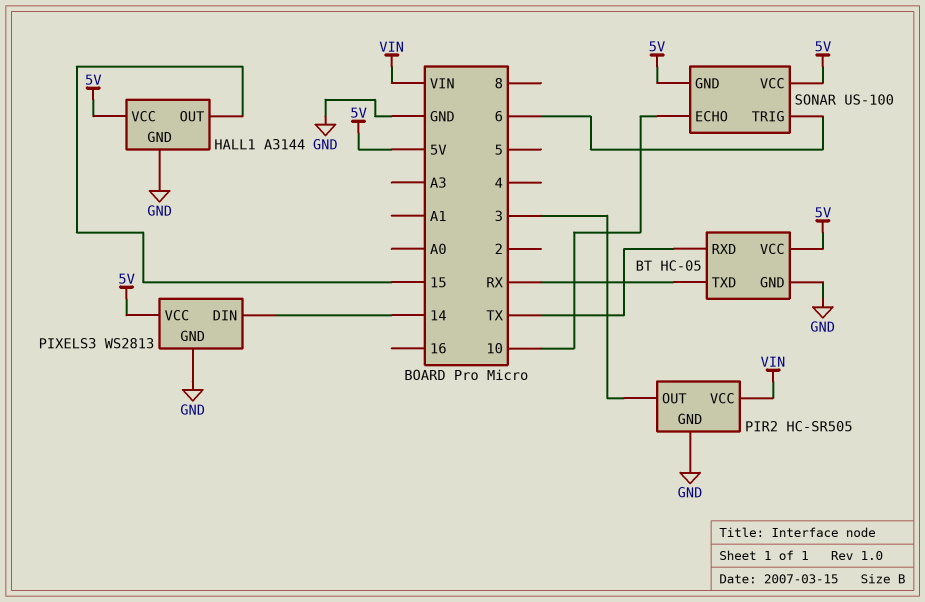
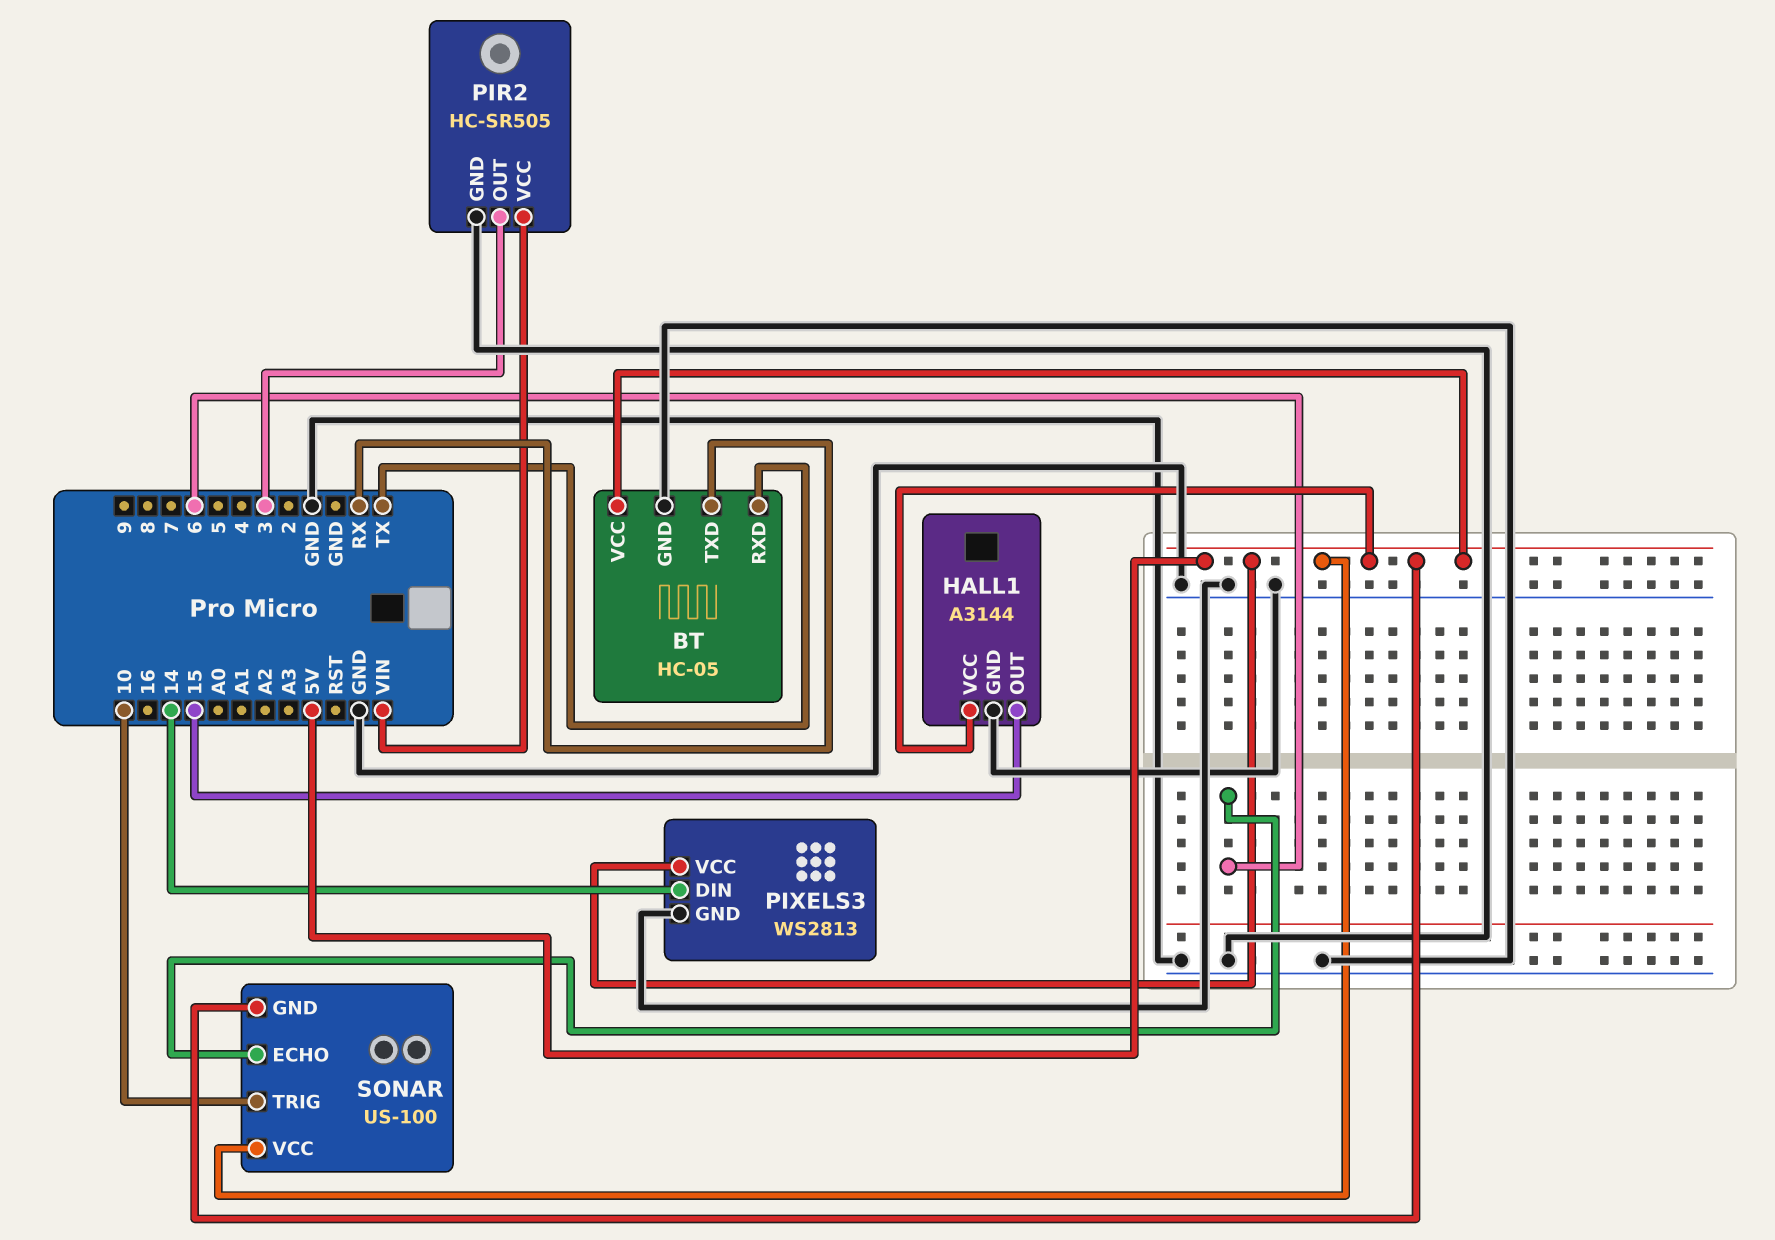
SONAR pin ECHO: 10 -> 6
SONAR pin TRIG: 6 -> 10

